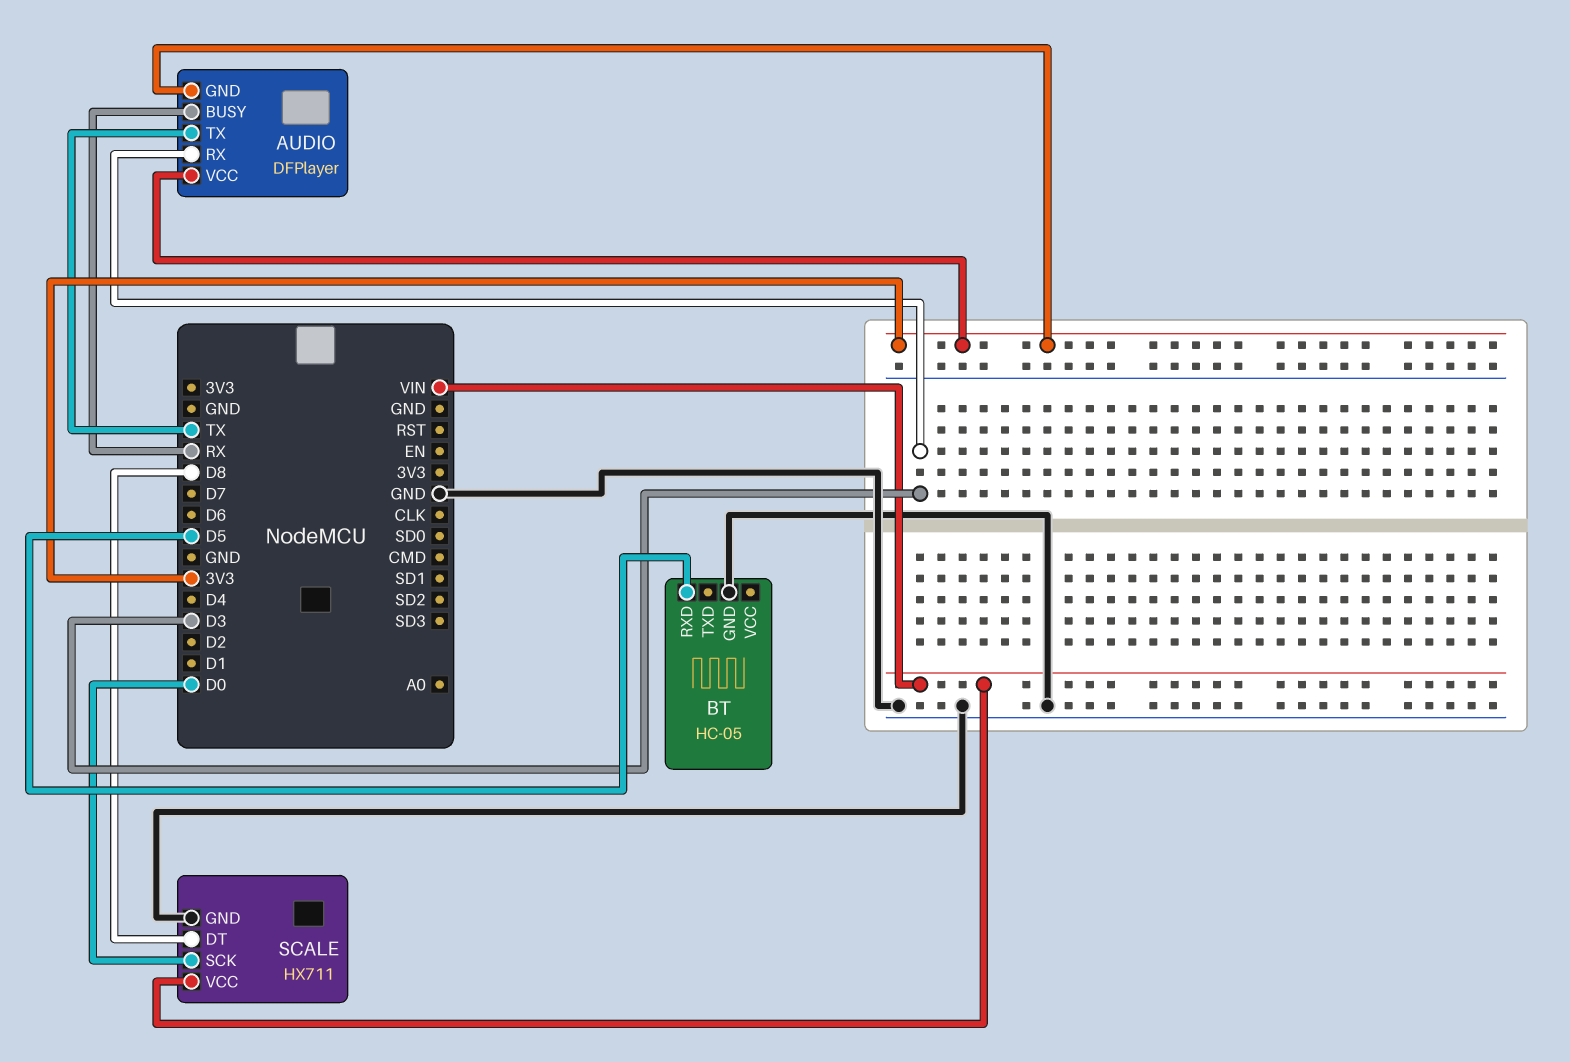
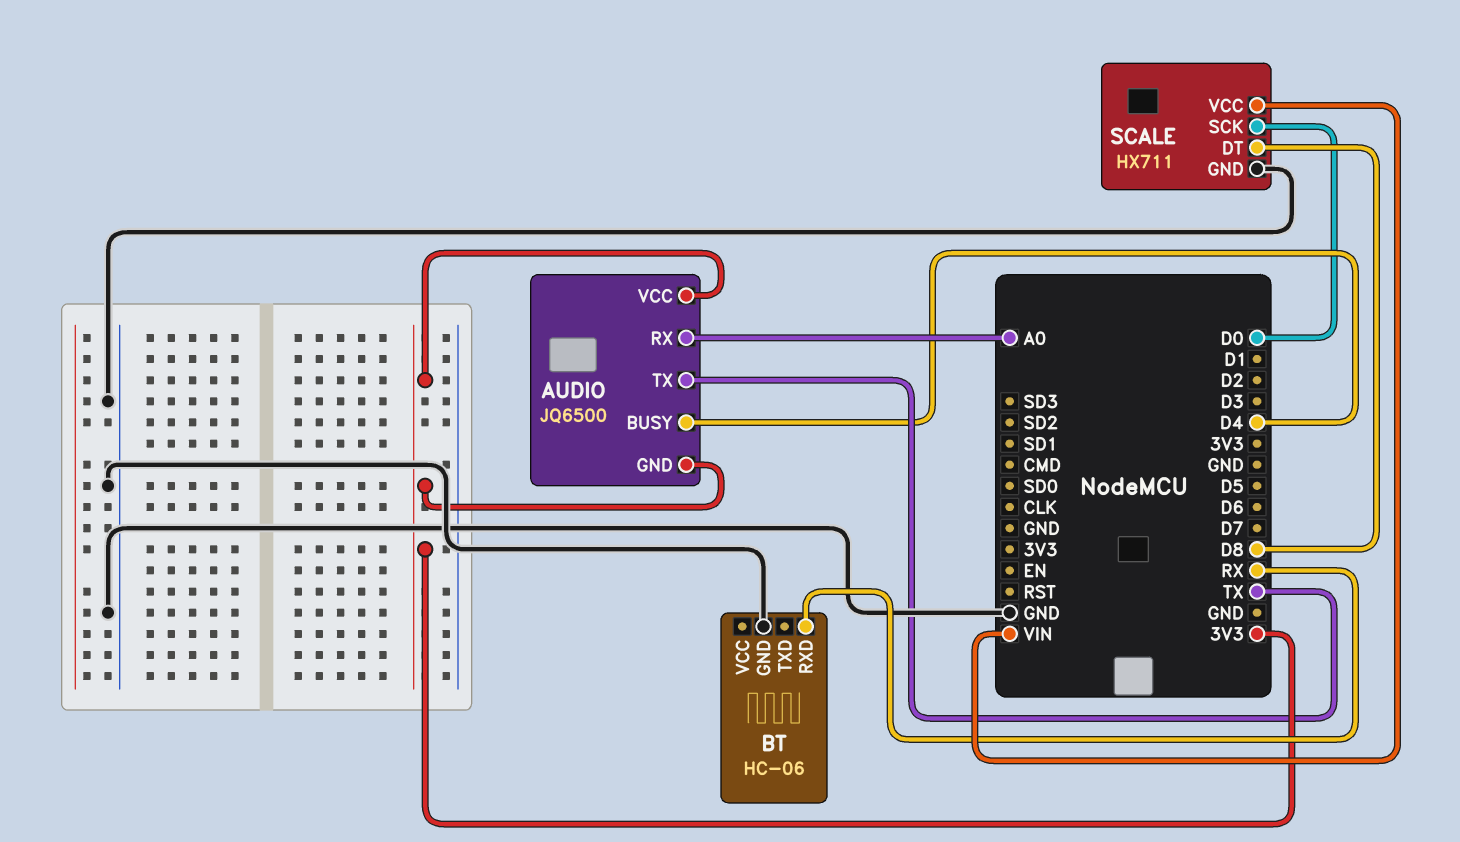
AUDIO: DFPlayer -> JQ6500
AUDIO pin BUSY: RX -> D4
AUDIO pin RX: D3 -> A0
BT: HC-05 -> HC-06
BT pin RXD: D5 -> RX

